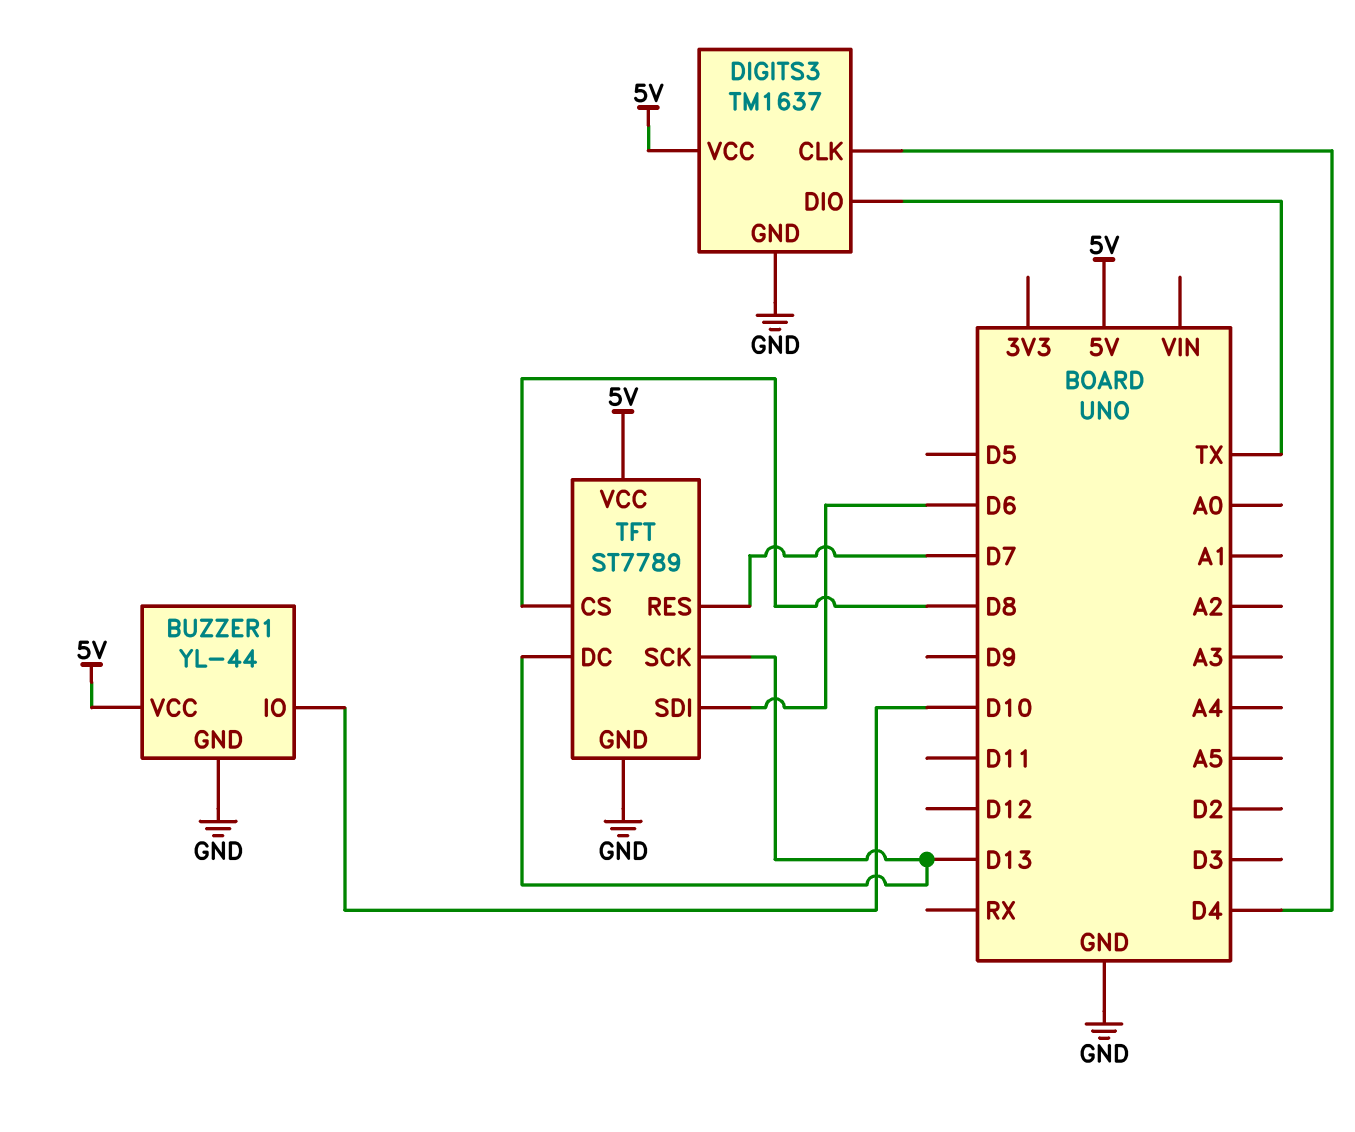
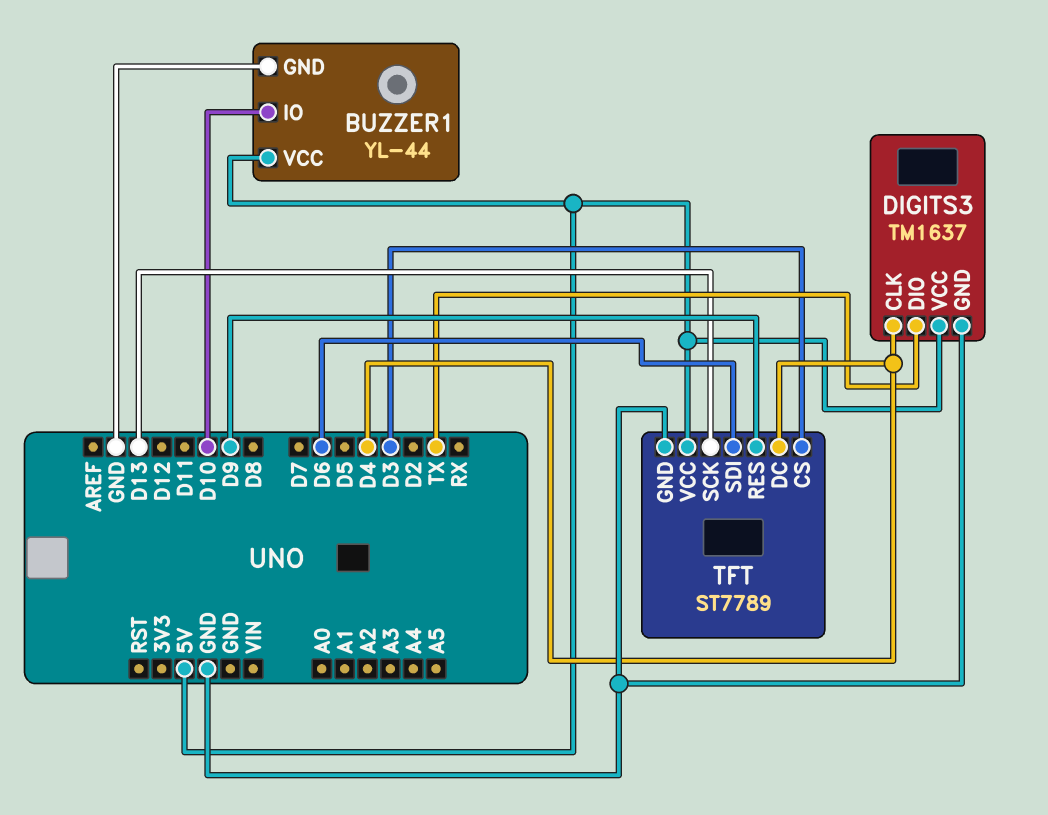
TFT pin CS: D8 -> D3
TFT pin DC: D13 -> D4
TFT pin RES: D7 -> D9

